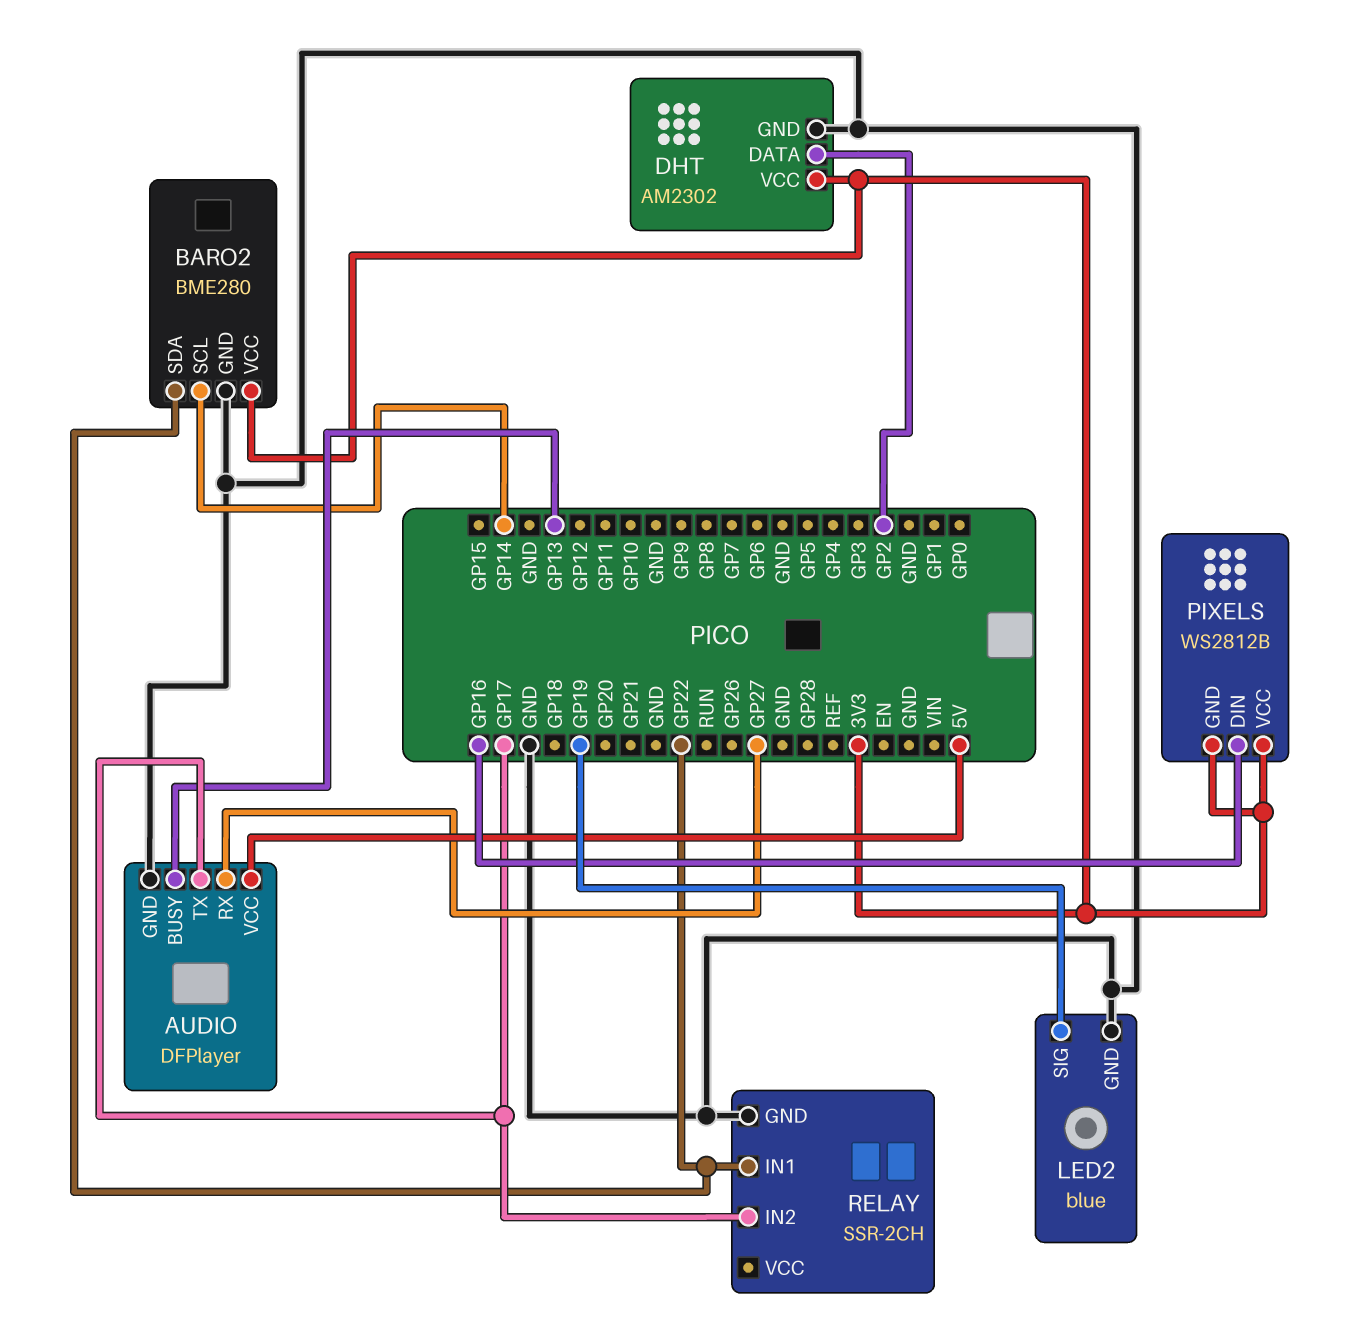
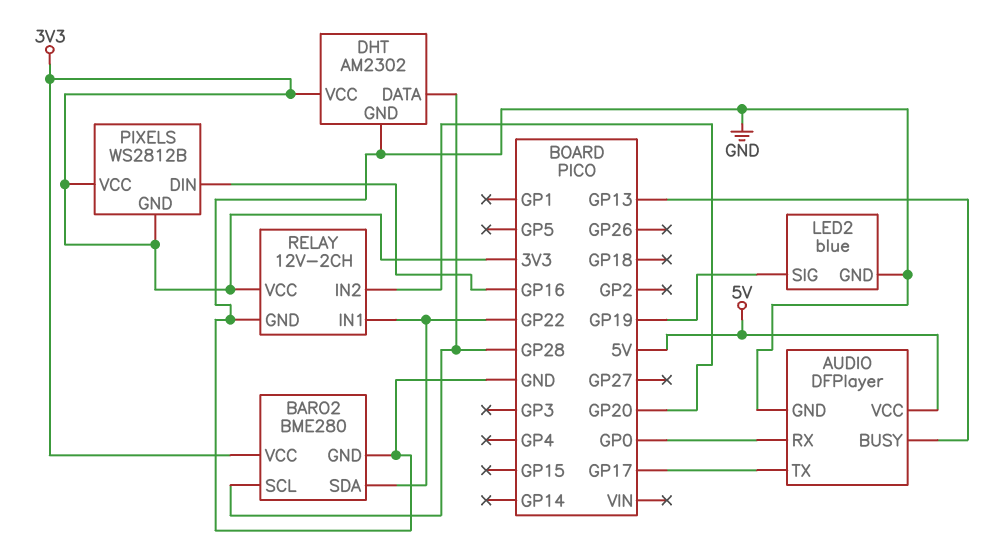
AUDIO pin RX: GP27 -> GP0
BARO2 pin SCL: GP14 -> GP28
DHT pin DATA: GP2 -> GP28
RELAY: SSR-2CH -> 12V-2CH
RELAY pin IN2: GP17 -> GP20
RELAY pin VCC: none -> 3V3

